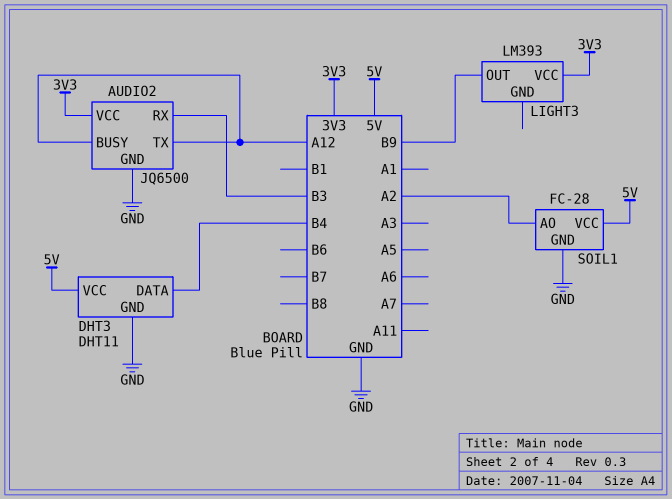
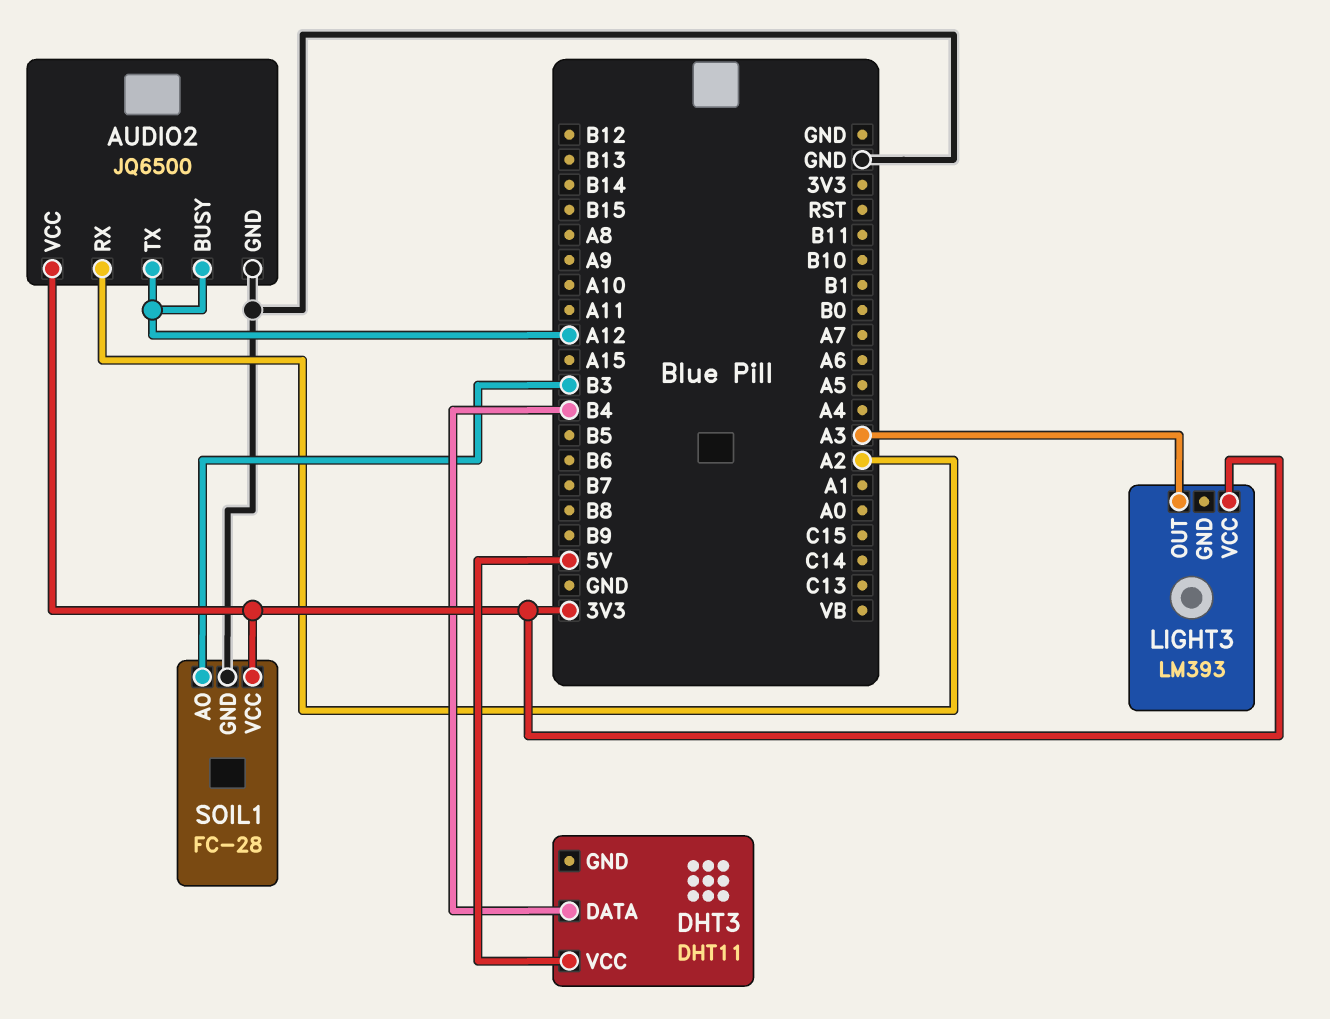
AUDIO2 pin RX: B3 -> A2
DHT3 pin GND: GND -> none
LIGHT3 pin OUT: B9 -> A3
SOIL1 pin AO: A2 -> B3
SOIL1 pin VCC: 5V -> 3V3

